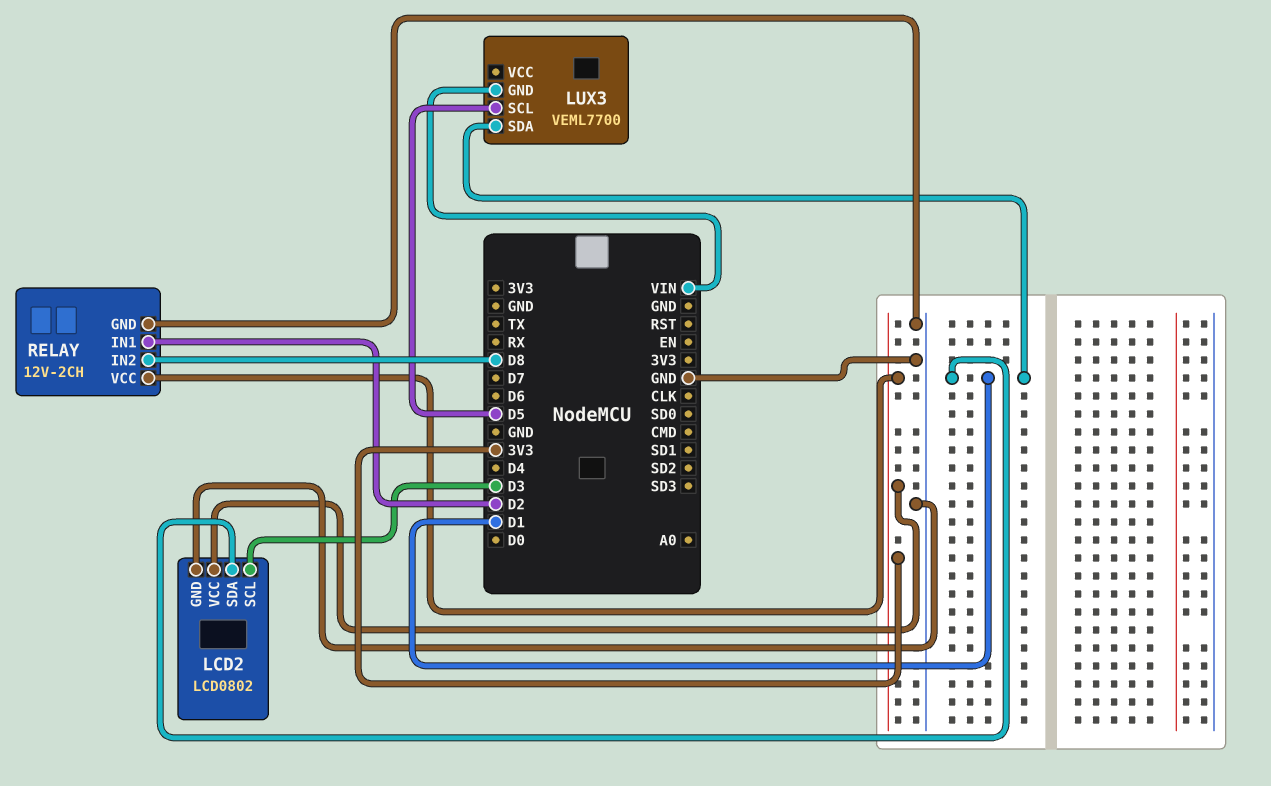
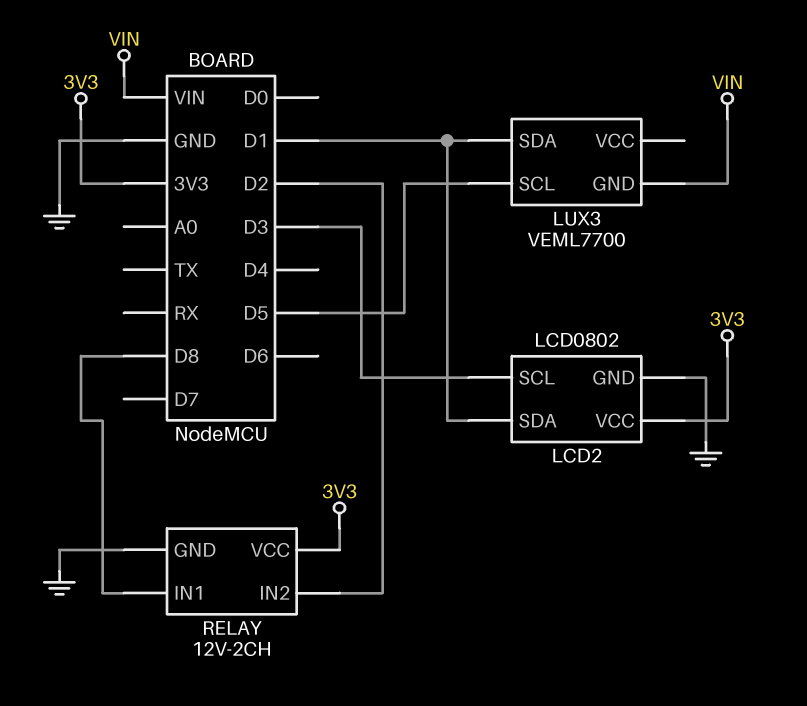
RELAY pin IN1: D2 -> D8
RELAY pin IN2: D8 -> D2

